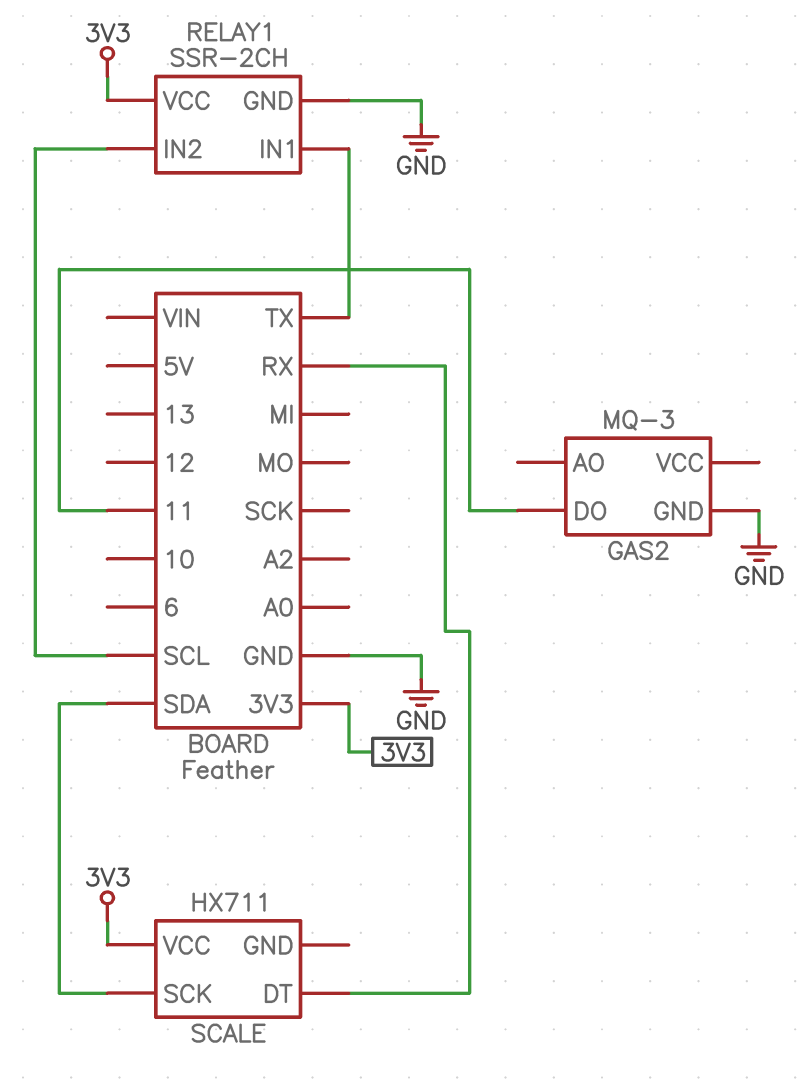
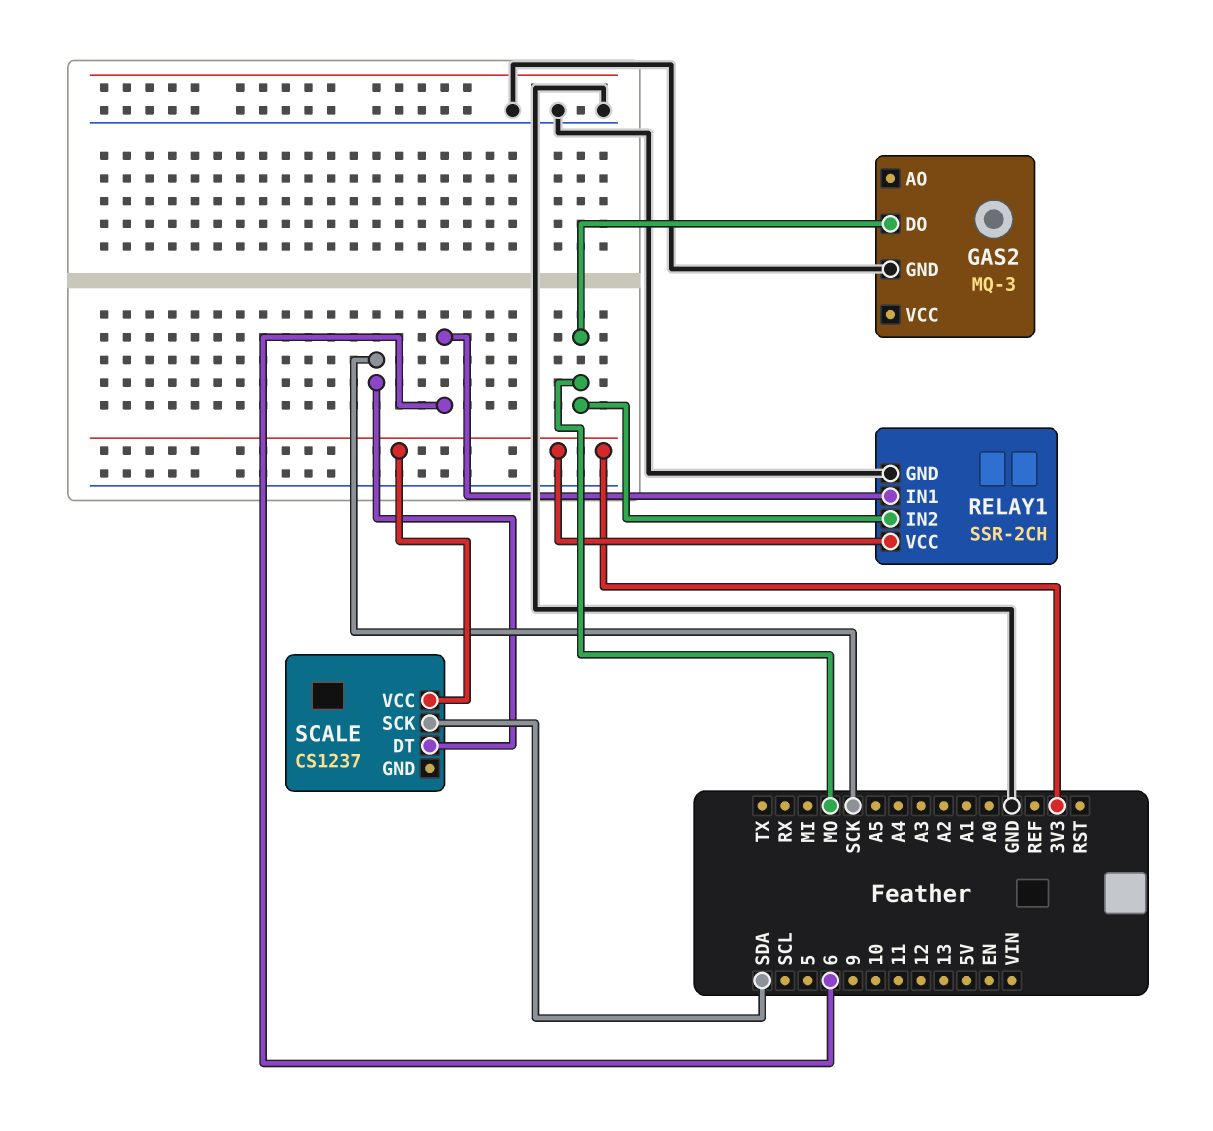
GAS2 pin DO: 11 -> MO
RELAY1 pin IN1: TX -> 6
RELAY1 pin IN2: SCL -> MO
SCALE: HX711 -> CS1237
SCALE pin DT: RX -> SCK

